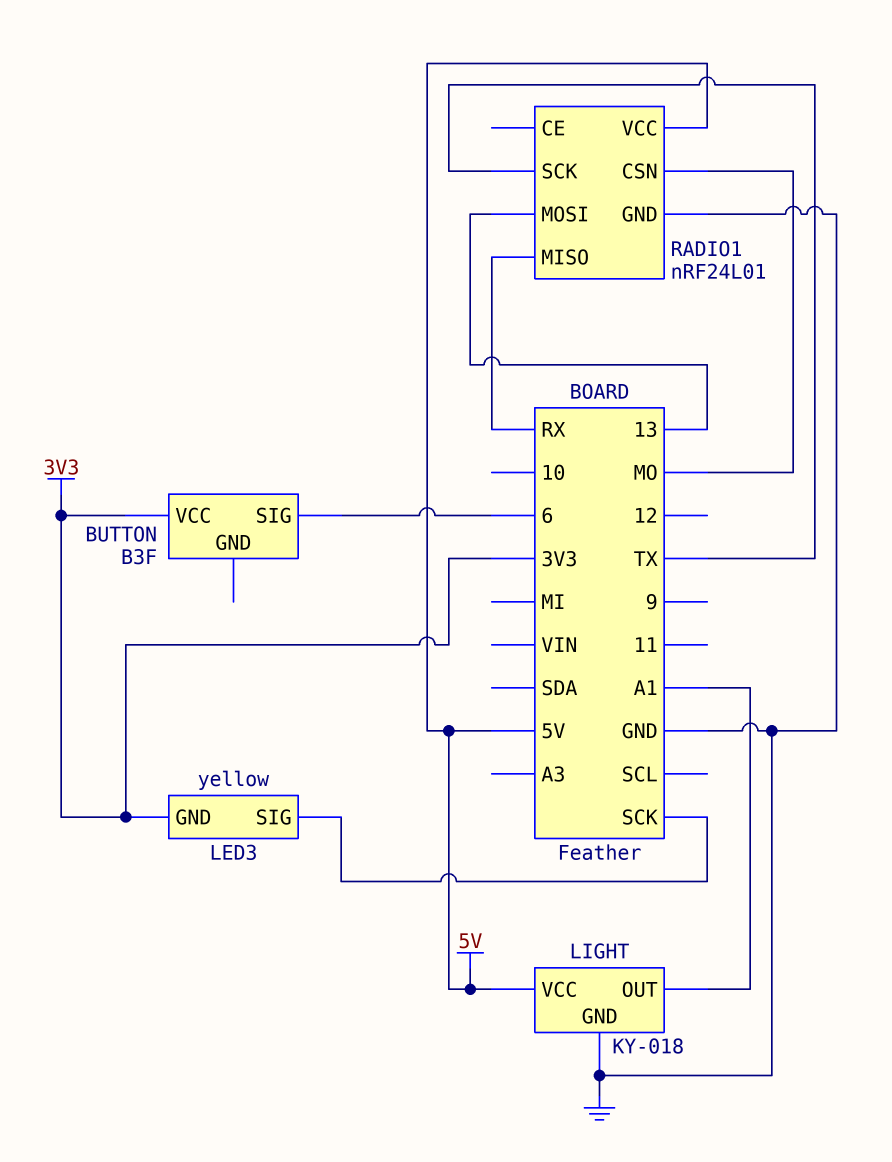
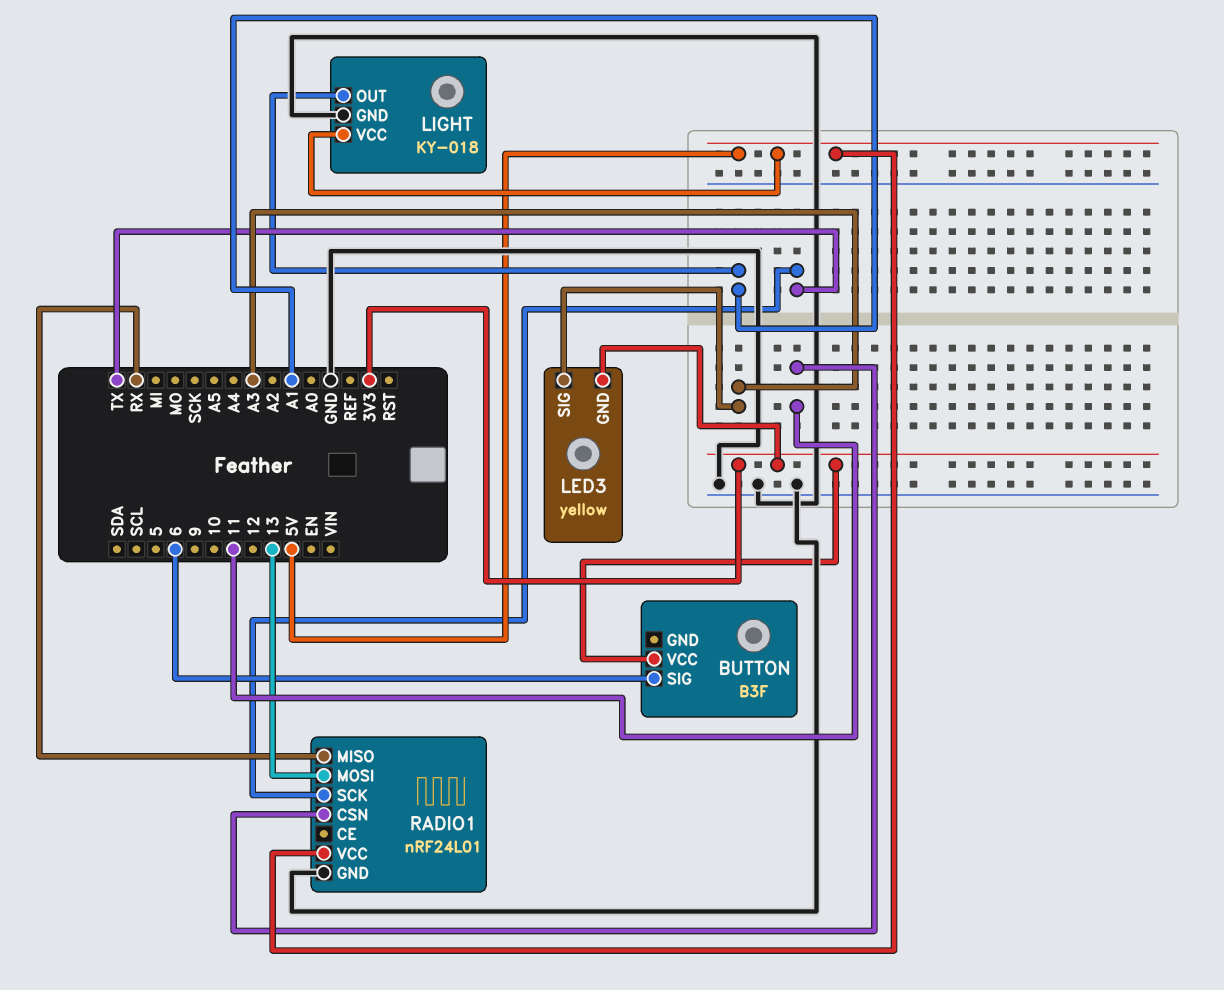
LED3 pin SIG: SCK -> A3
RADIO1 pin CSN: MO -> 11

